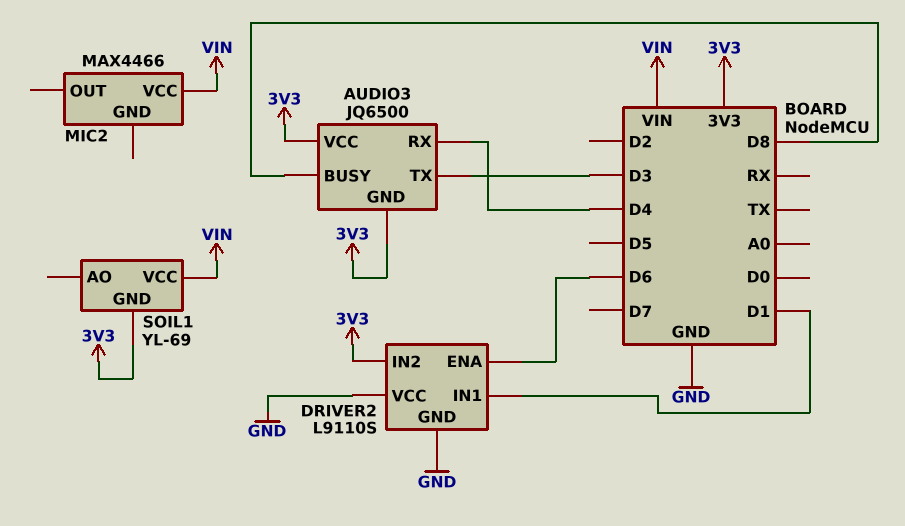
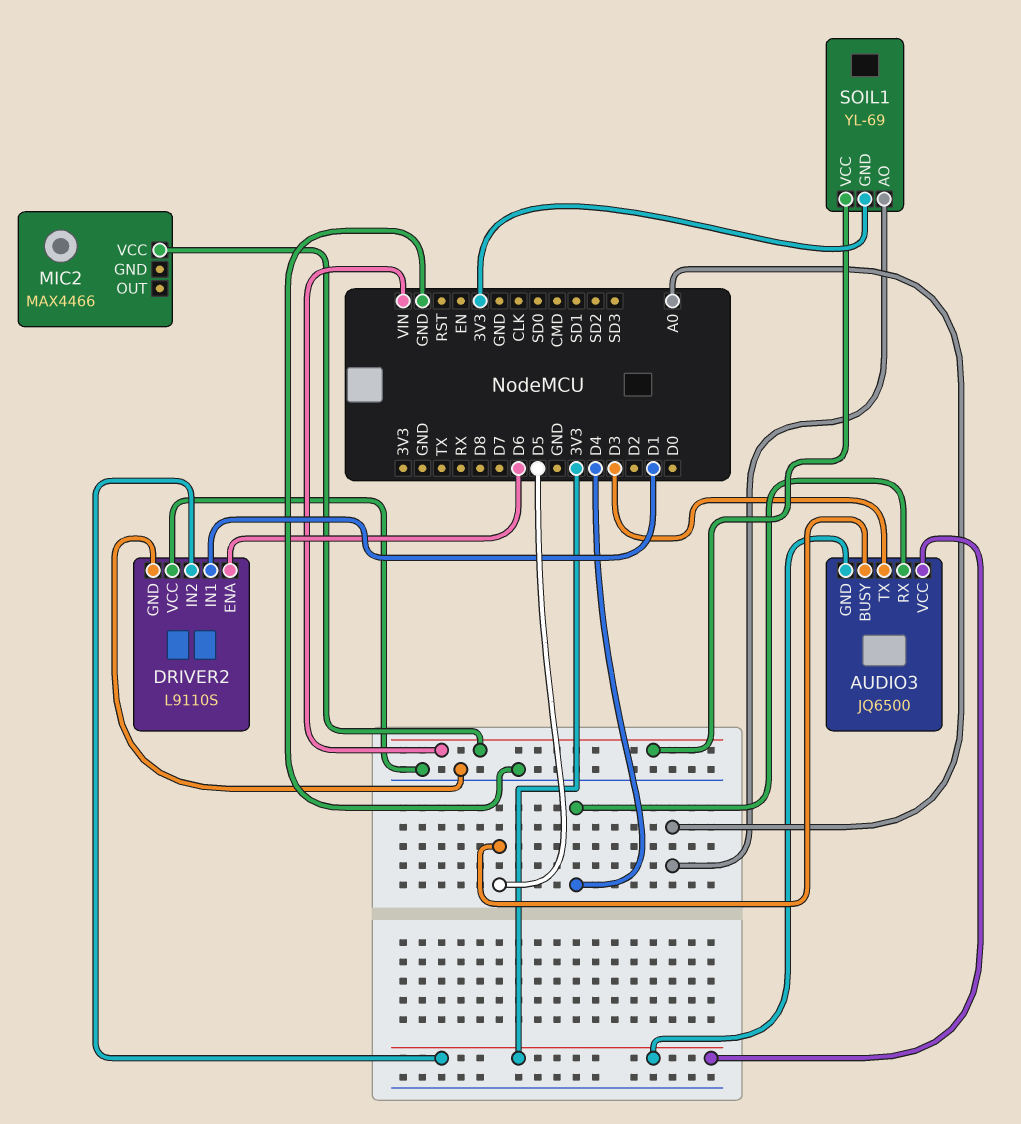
AUDIO3 pin BUSY: D8 -> D5
SOIL1 pin AO: none -> A0

